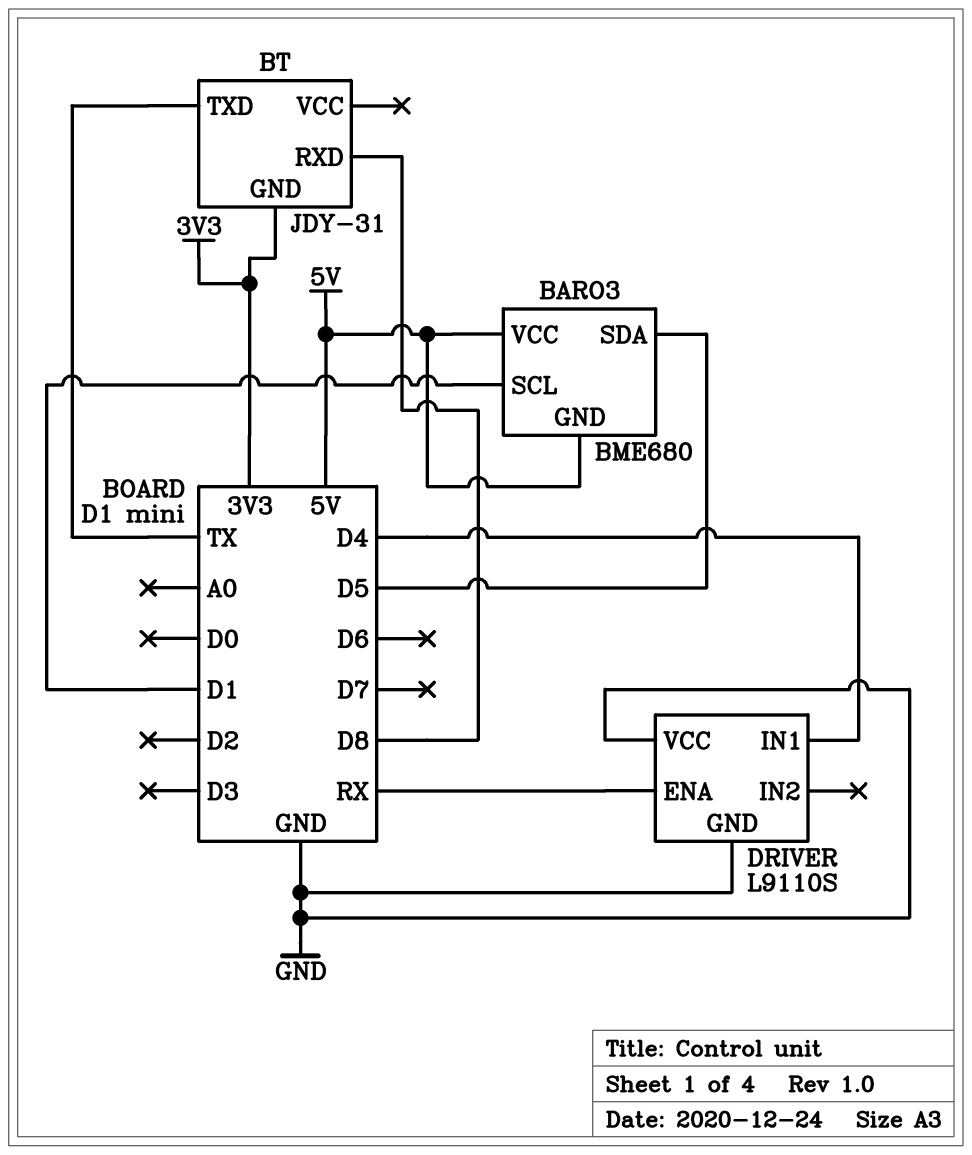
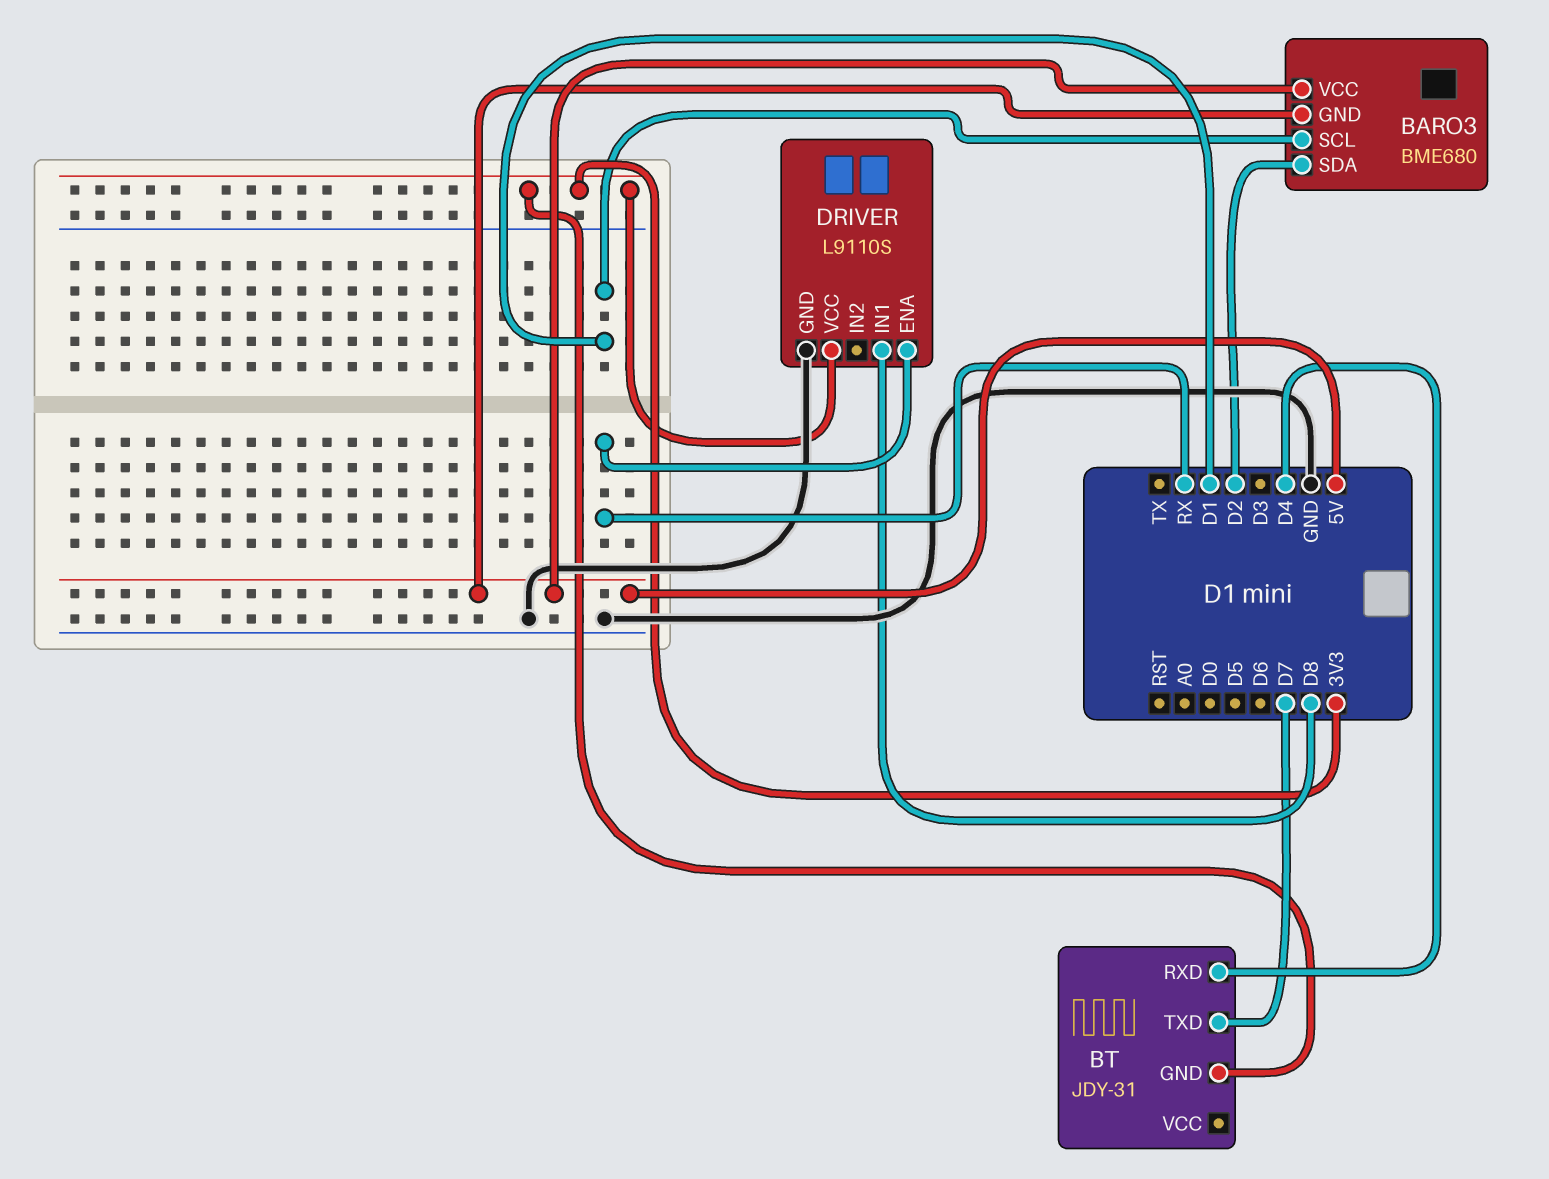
BARO3 pin SDA: D5 -> D2
BT pin RXD: D8 -> D4
BT pin TXD: TX -> D7
DRIVER pin IN1: D4 -> D8
DRIVER pin VCC: GND -> 3V3

